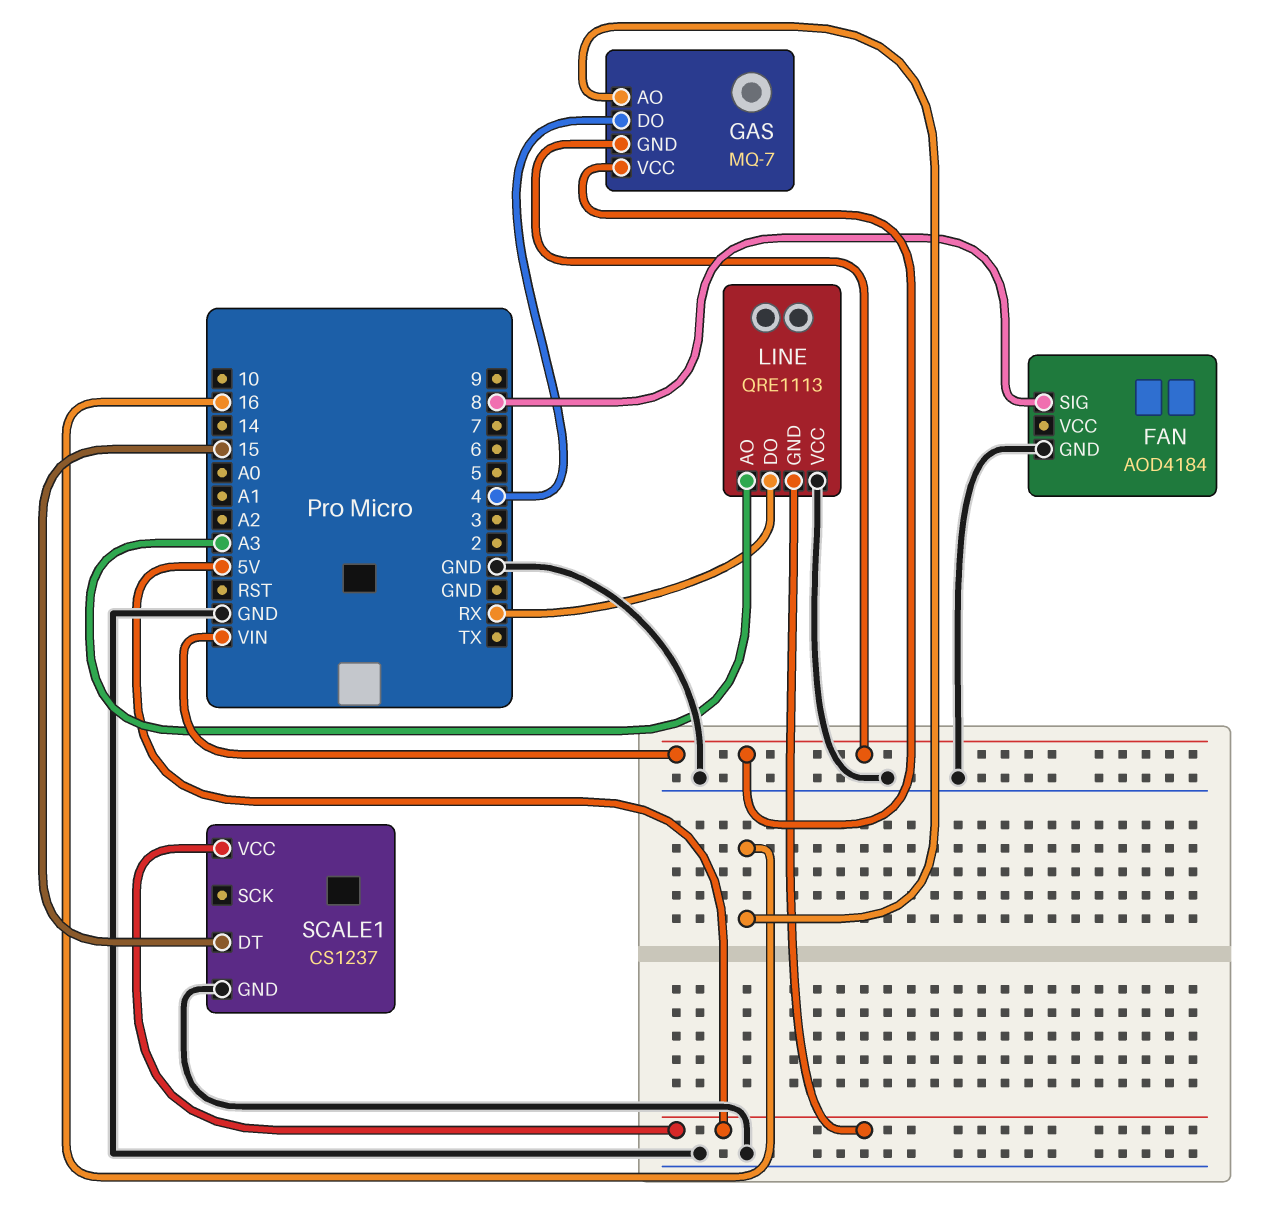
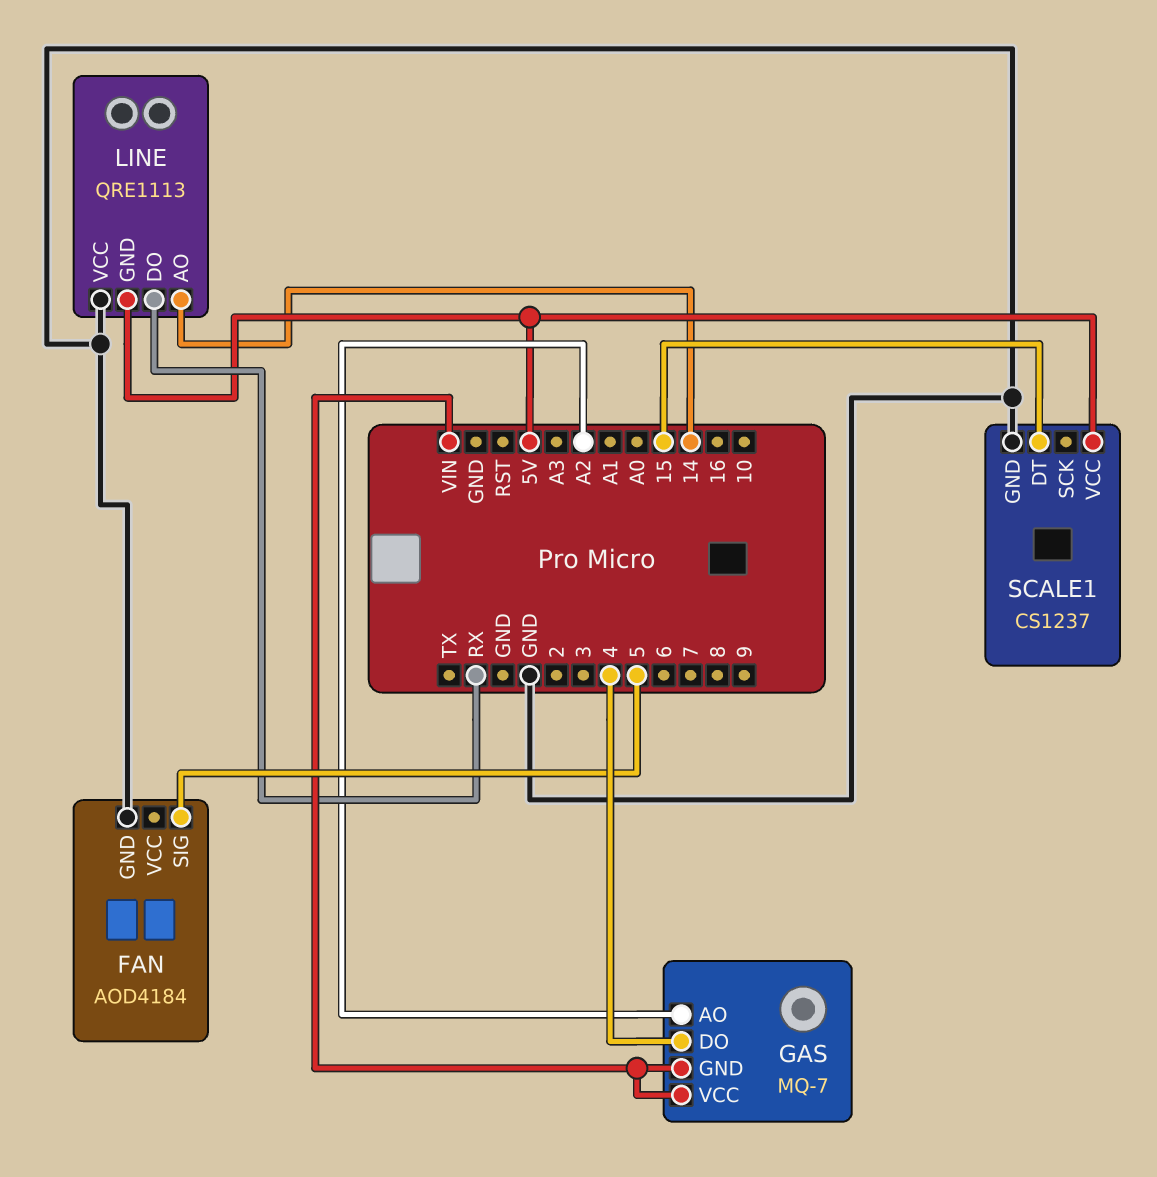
FAN pin SIG: 8 -> 5
GAS pin AO: 16 -> A2
LINE pin AO: A3 -> 14

